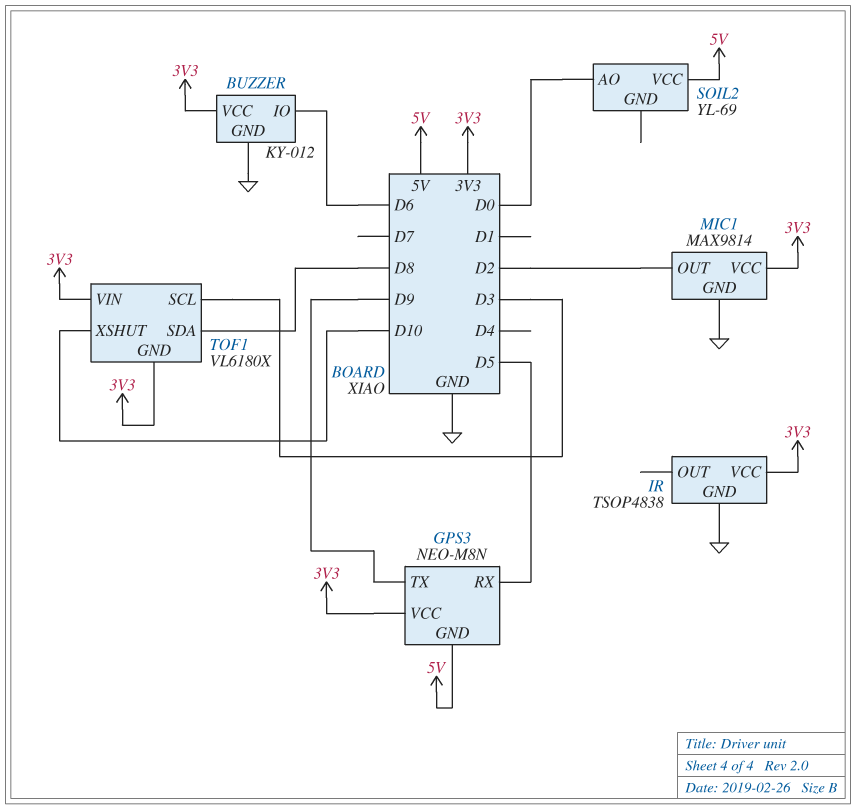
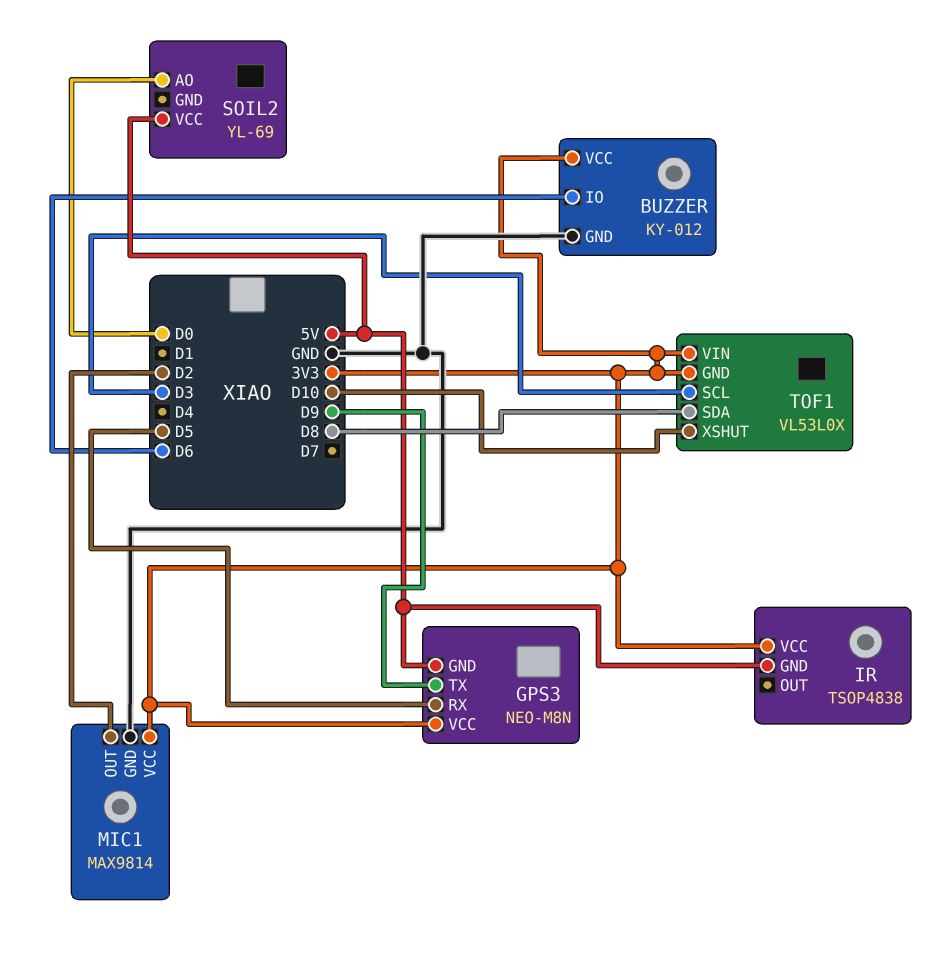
IR pin GND: GND -> 5V
TOF1: VL6180X -> VL53L0X

